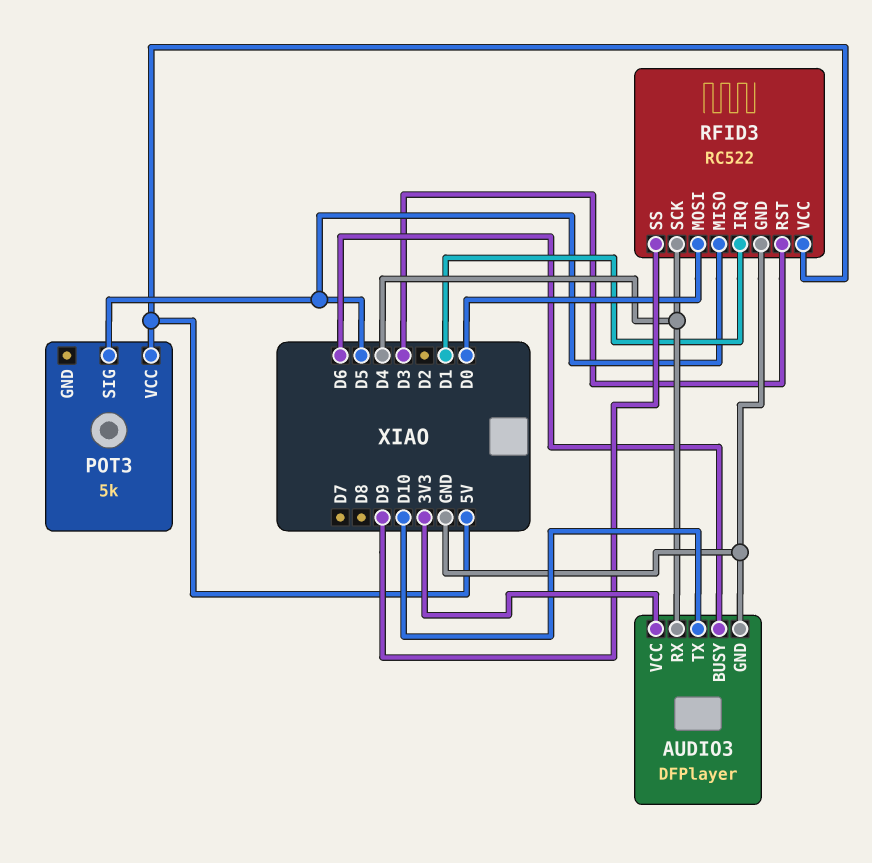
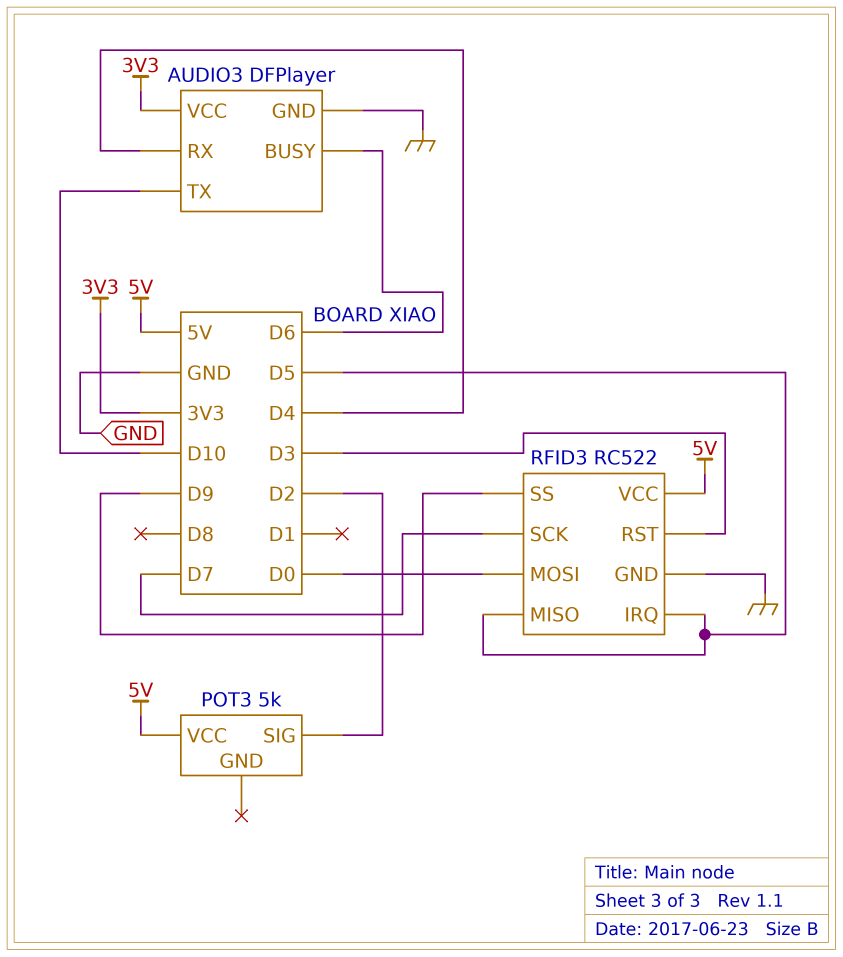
POT3 pin SIG: D5 -> D2
RFID3 pin IRQ: D1 -> D5
RFID3 pin SCK: D4 -> D7

